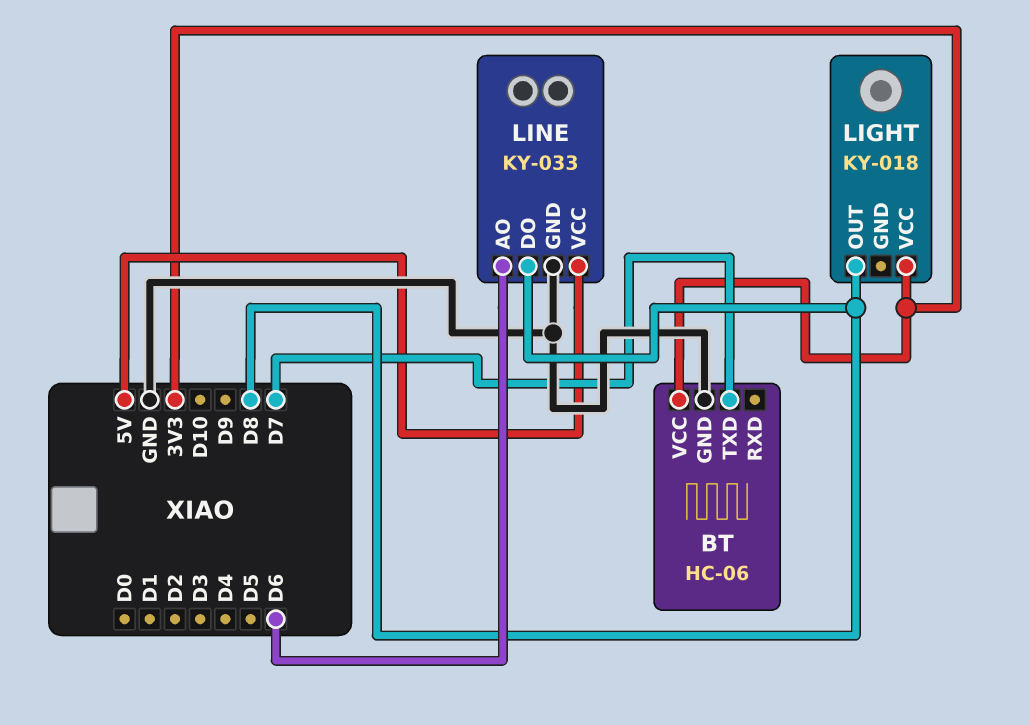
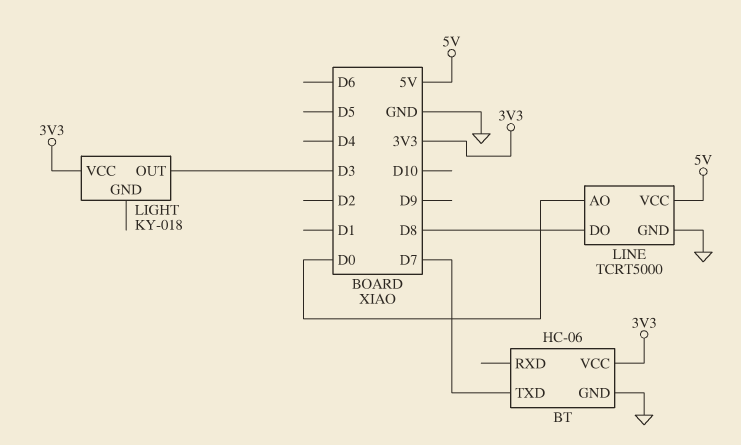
LIGHT pin OUT: D8 -> D3
LINE: KY-033 -> TCRT5000
LINE pin AO: D6 -> D0

